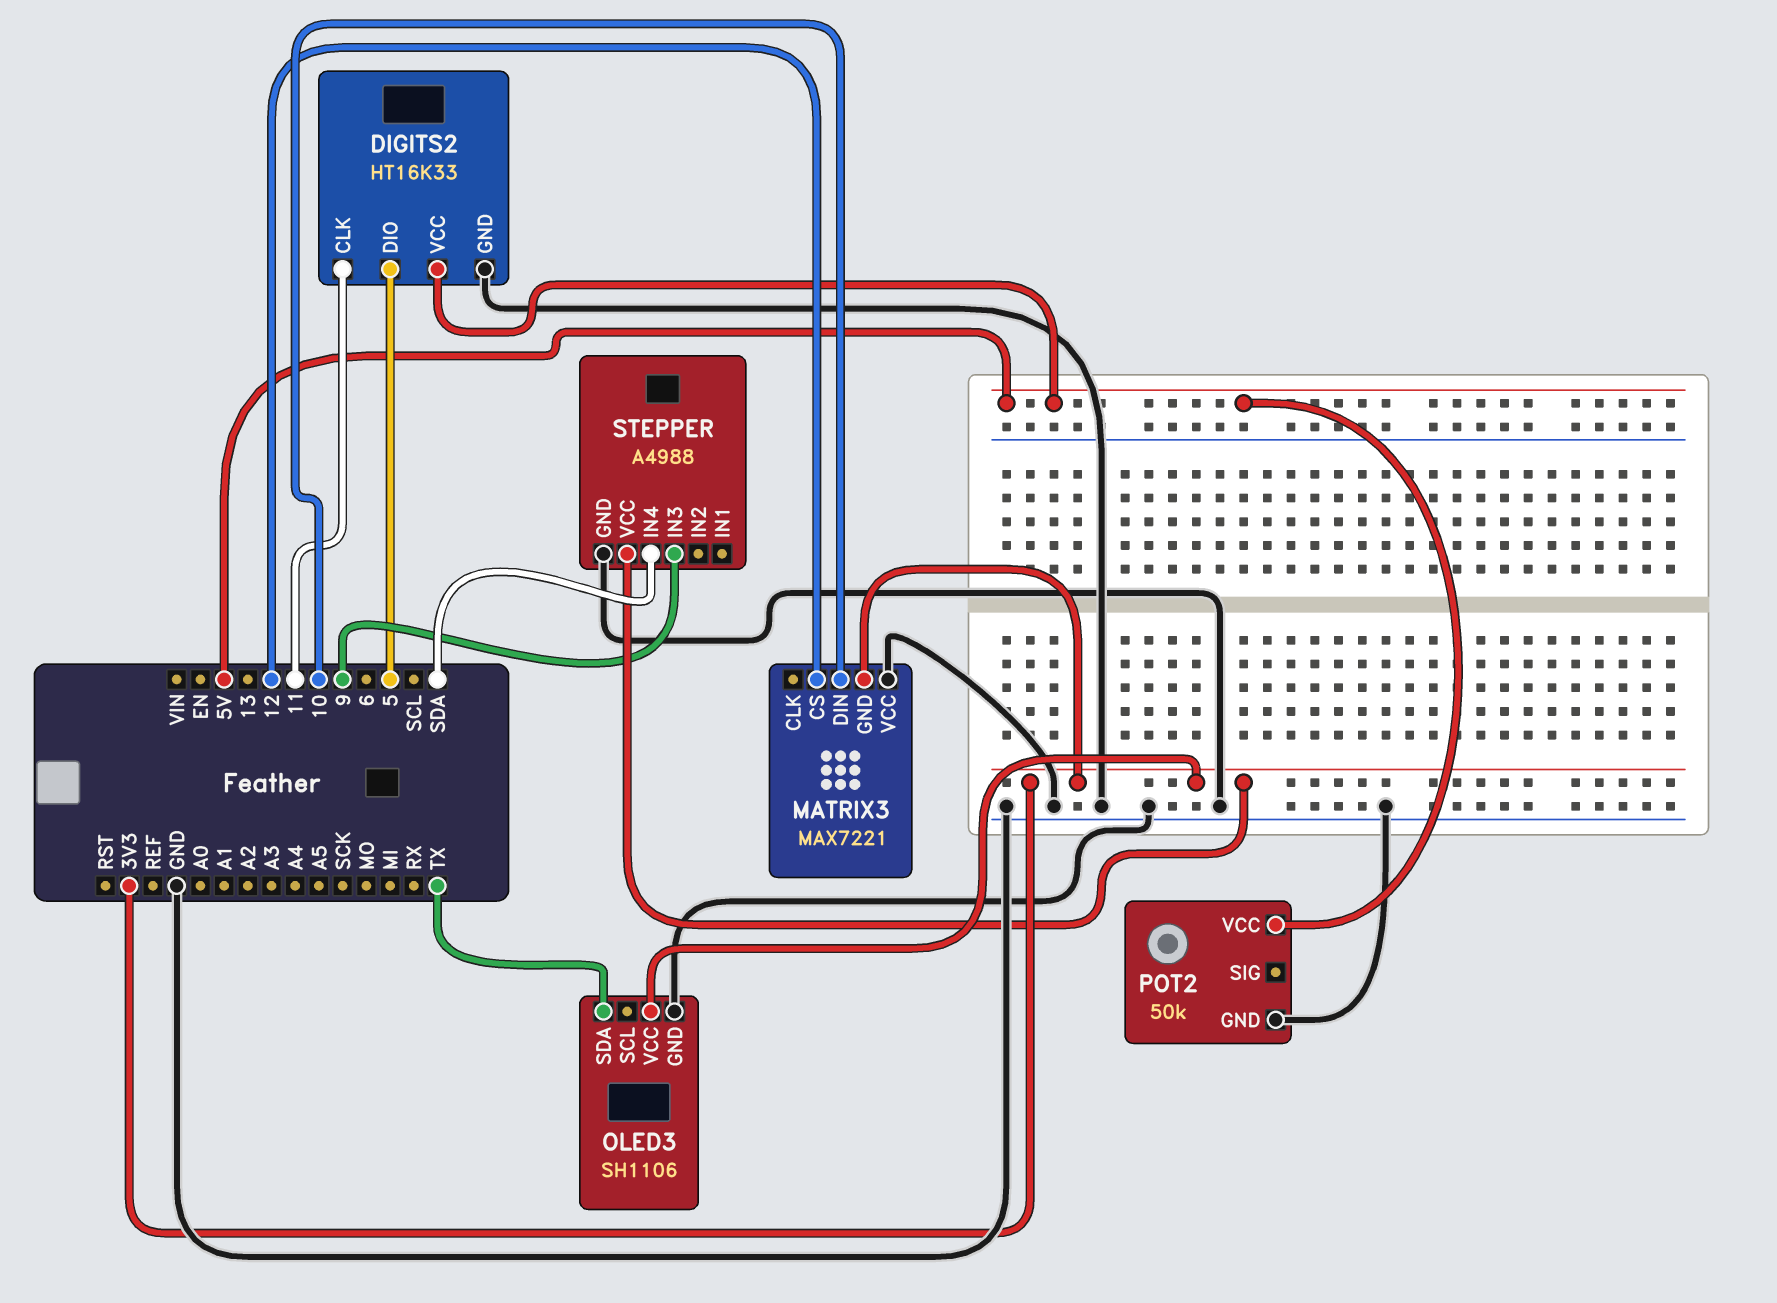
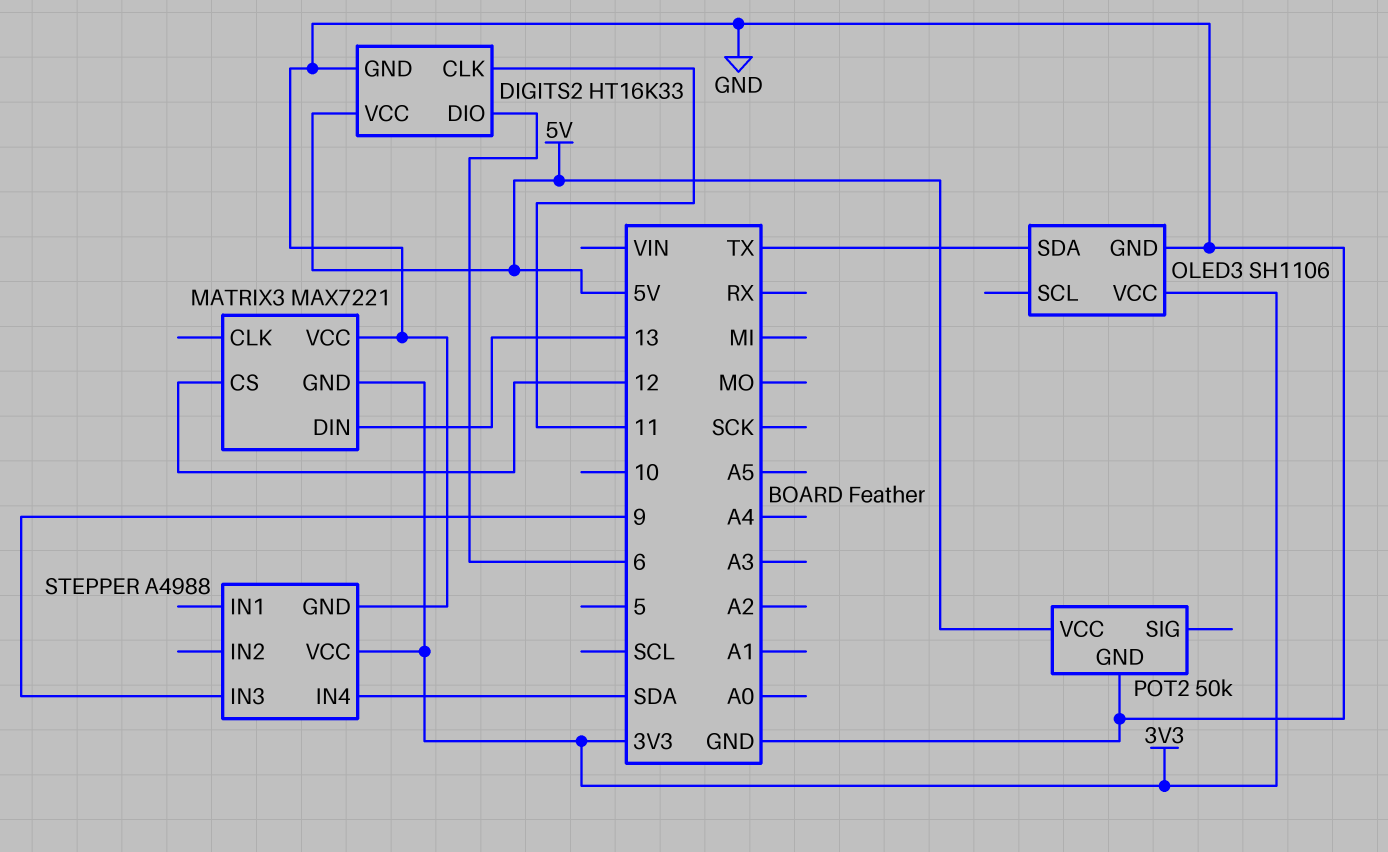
DIGITS2 pin DIO: 5 -> 6
MATRIX3 pin DIN: 10 -> 13

